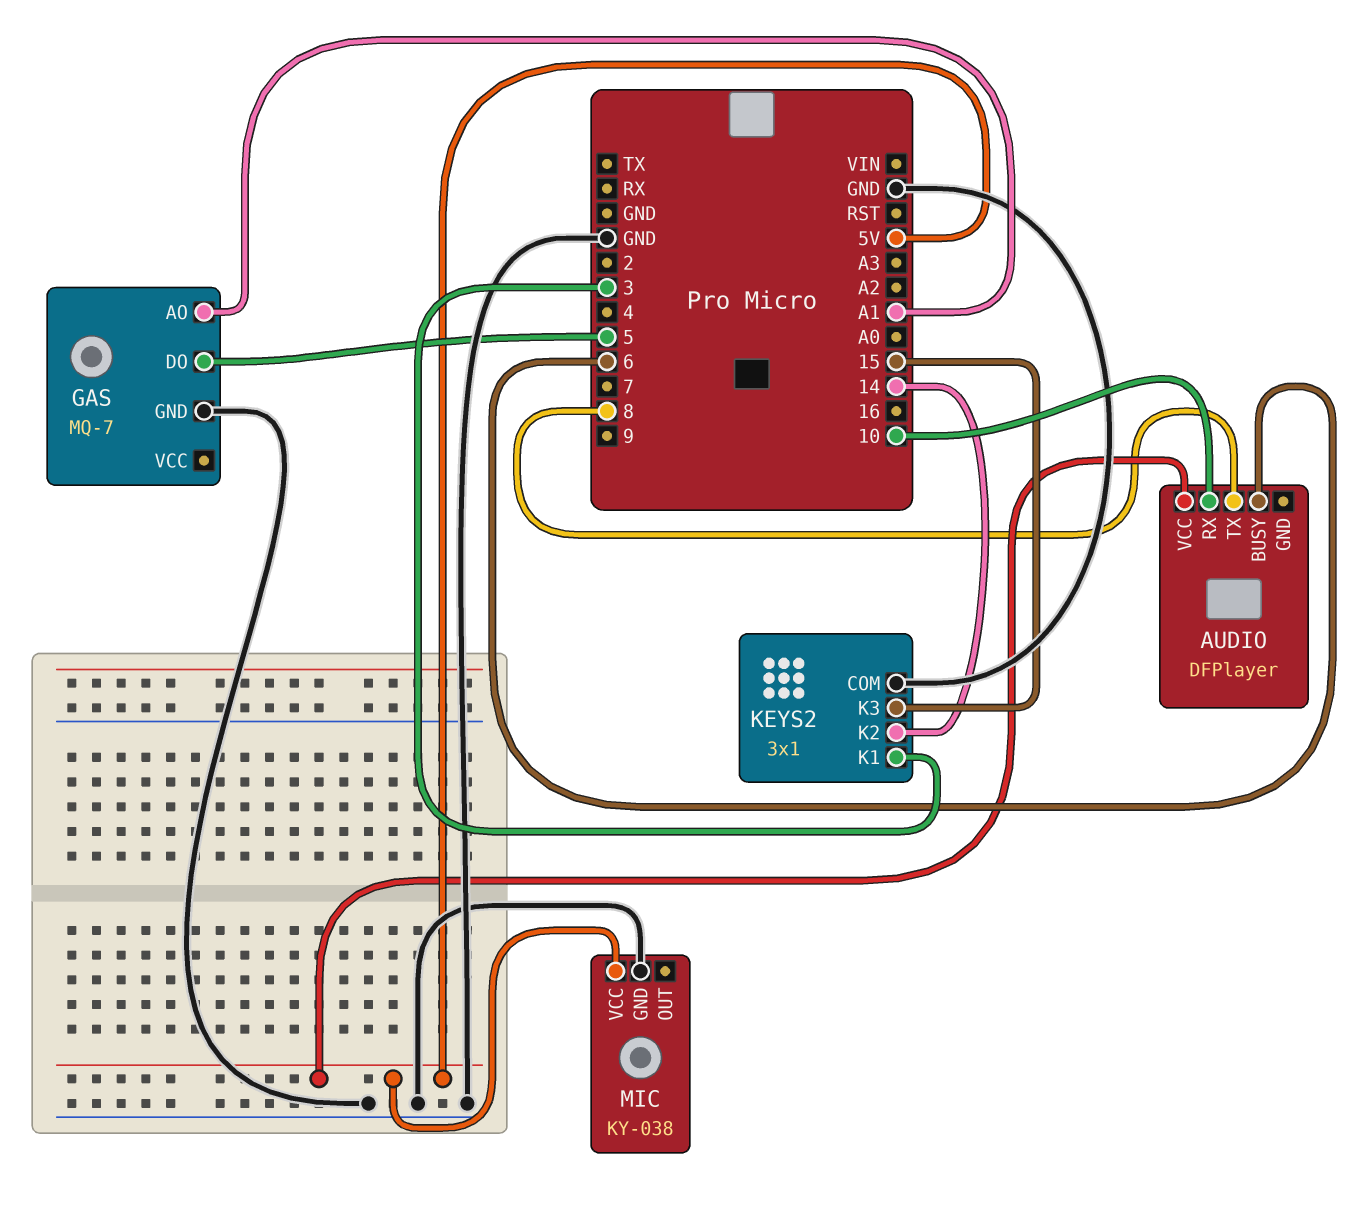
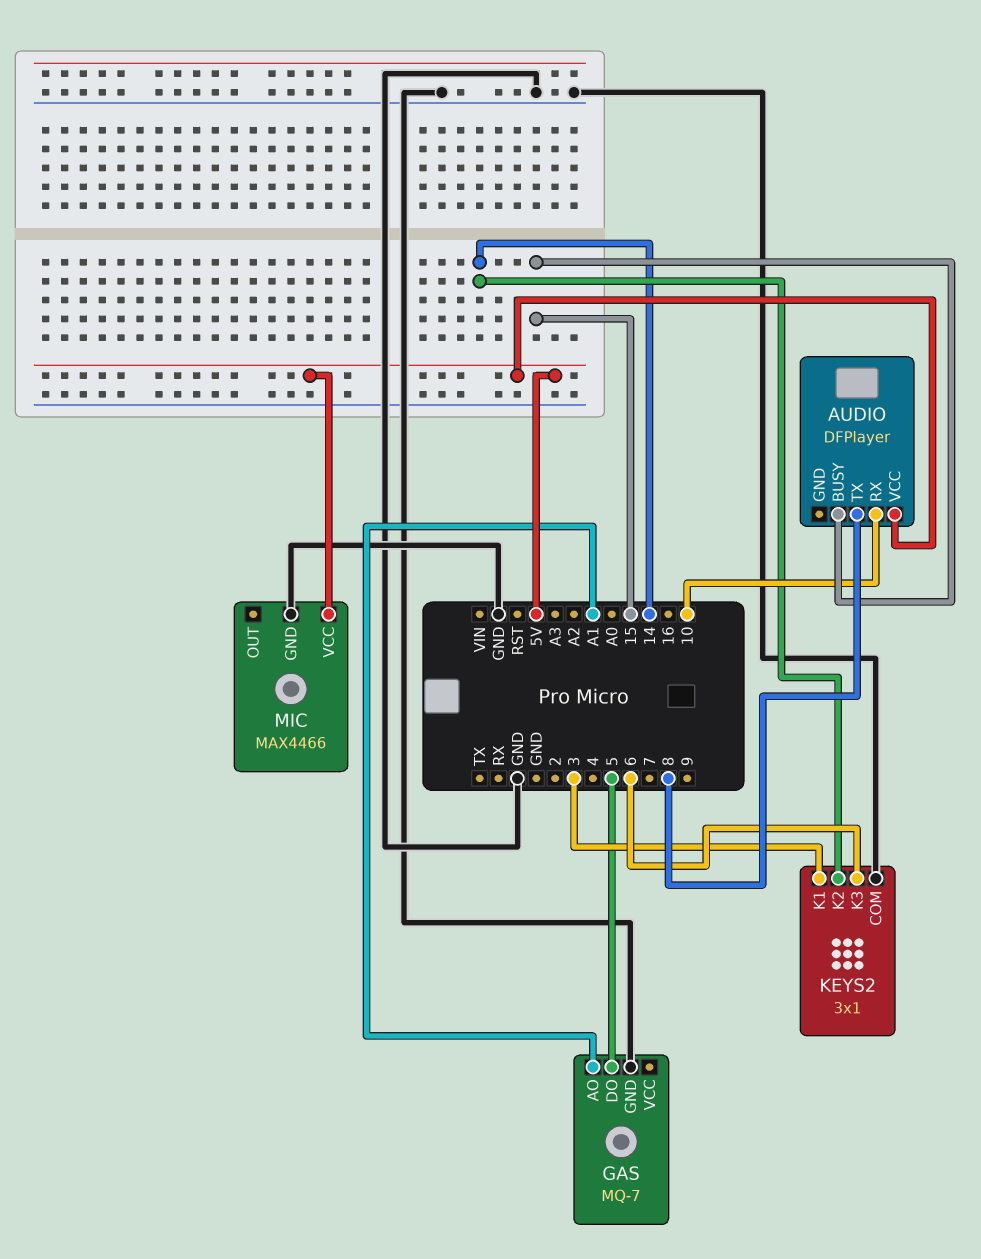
AUDIO pin BUSY: 6 -> 15
KEYS2 pin K3: 15 -> 6
MIC: KY-038 -> MAX4466

